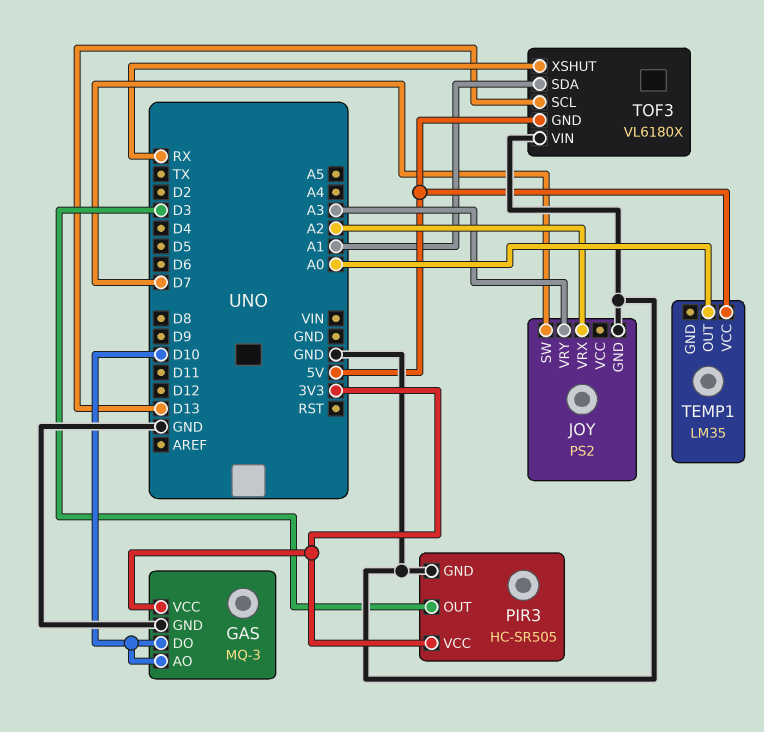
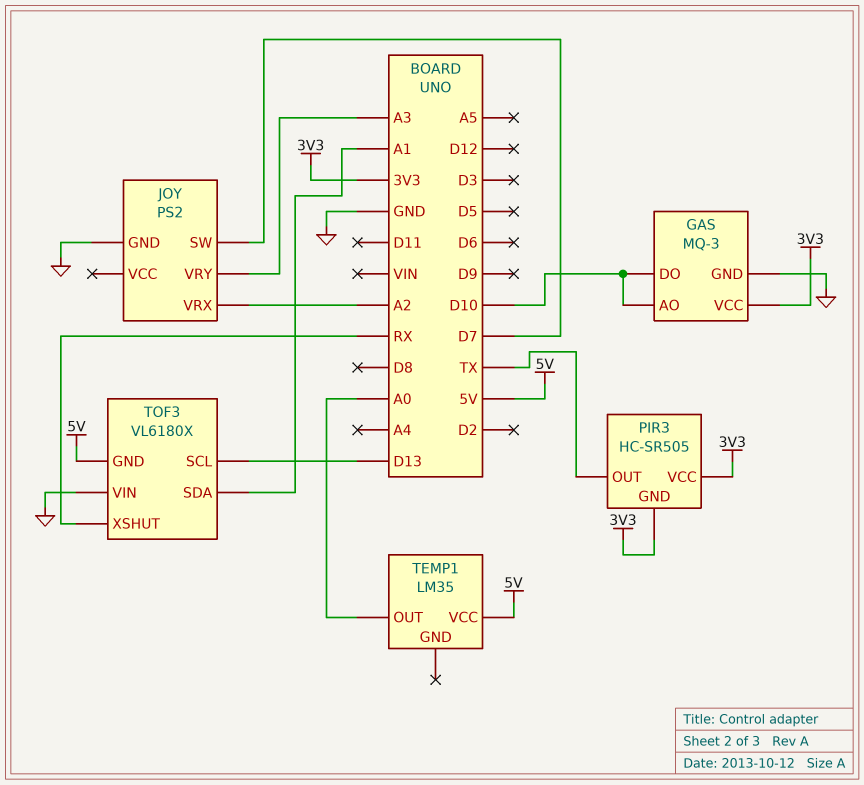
PIR3 pin GND: GND -> 3V3
PIR3 pin OUT: D3 -> TX

